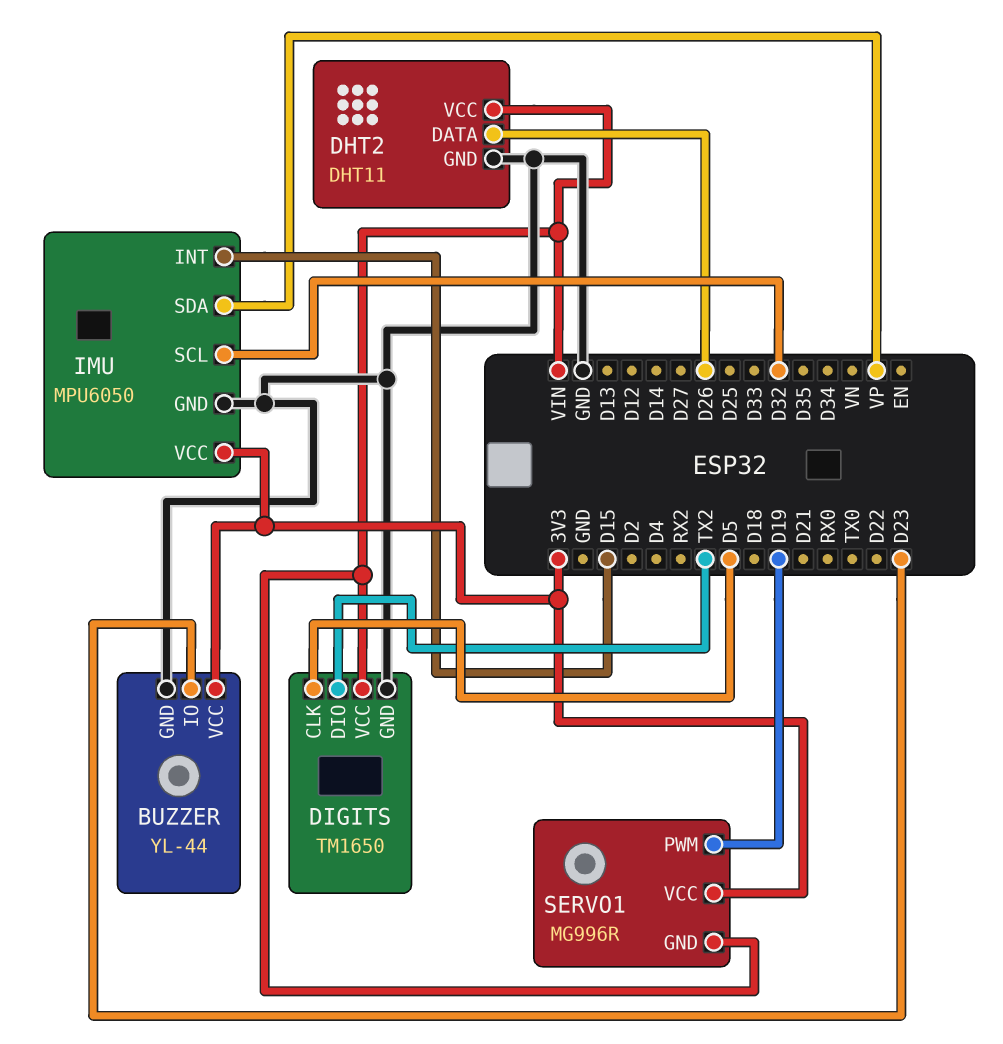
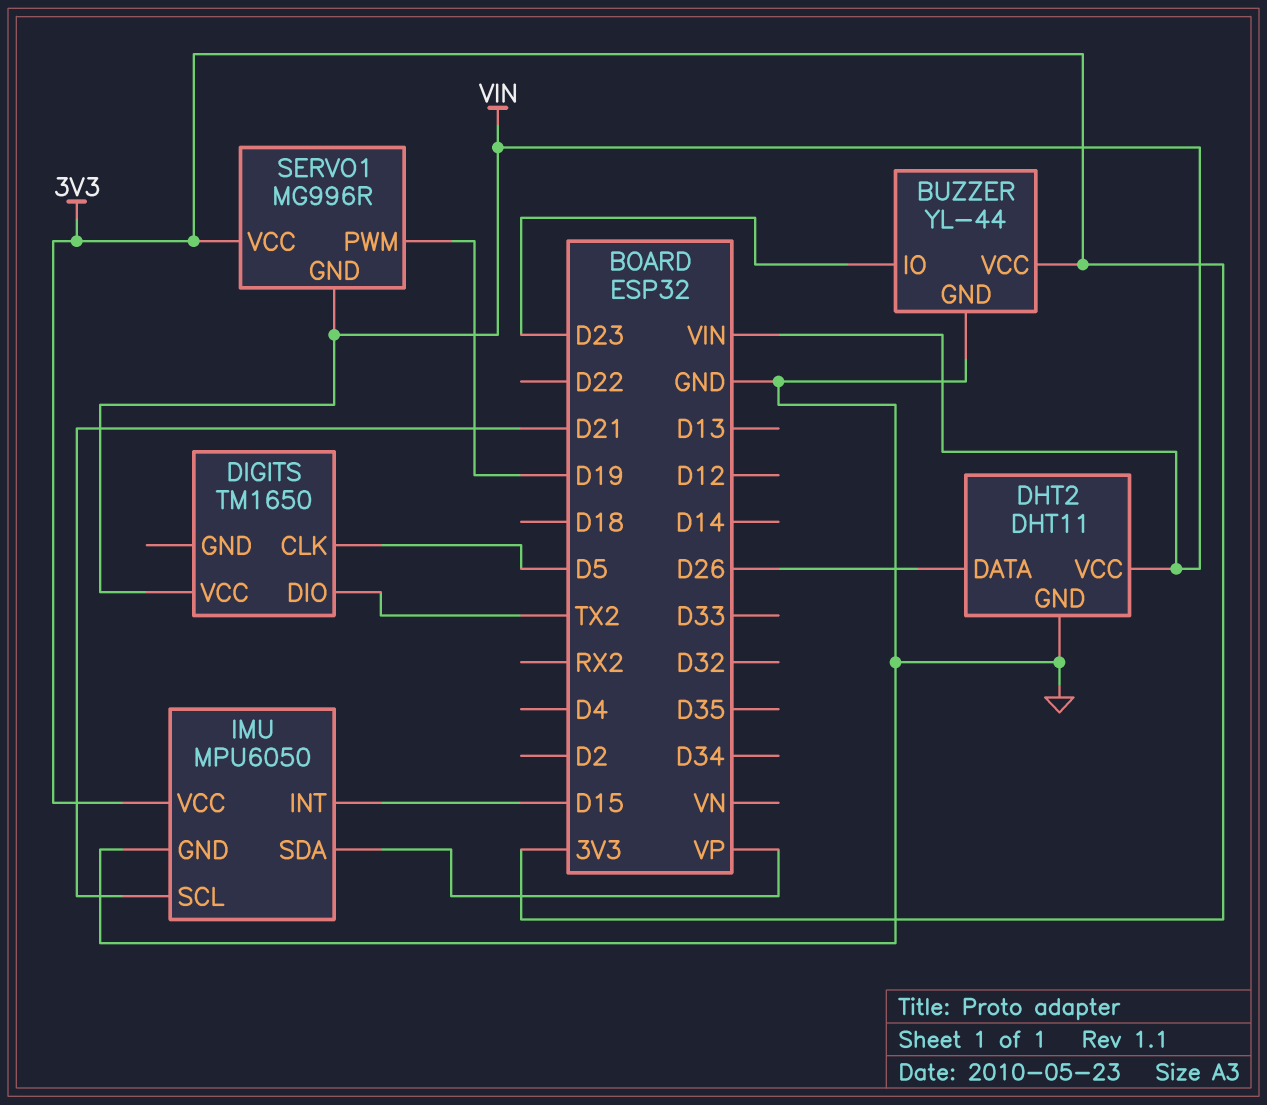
DIGITS pin GND: GND -> none
IMU pin SCL: D32 -> D21

